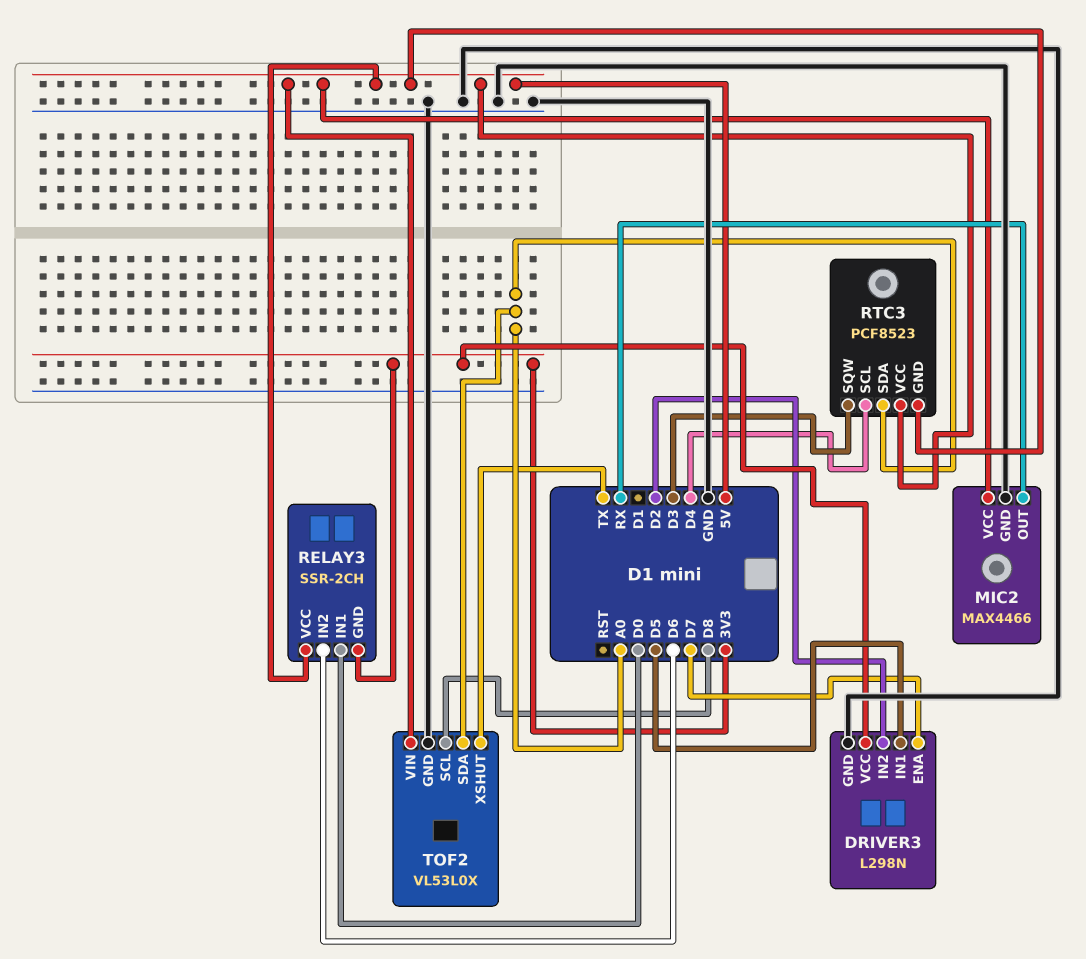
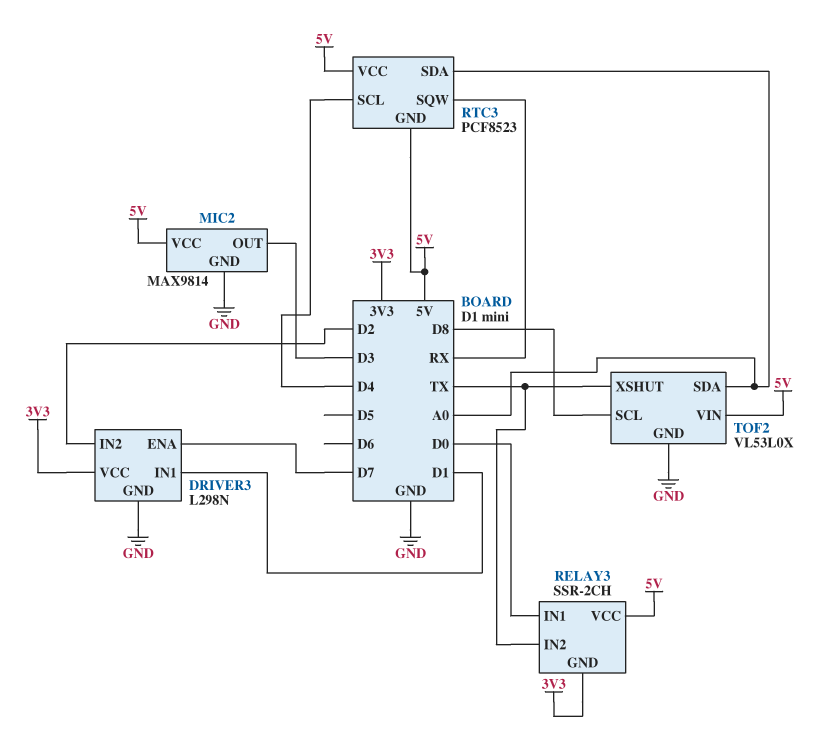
DRIVER3 pin IN1: D5 -> D1
MIC2: MAX4466 -> MAX9814
MIC2 pin OUT: RX -> D3
RELAY3 pin IN2: D6 -> TX
RTC3 pin SQW: D3 -> RX

